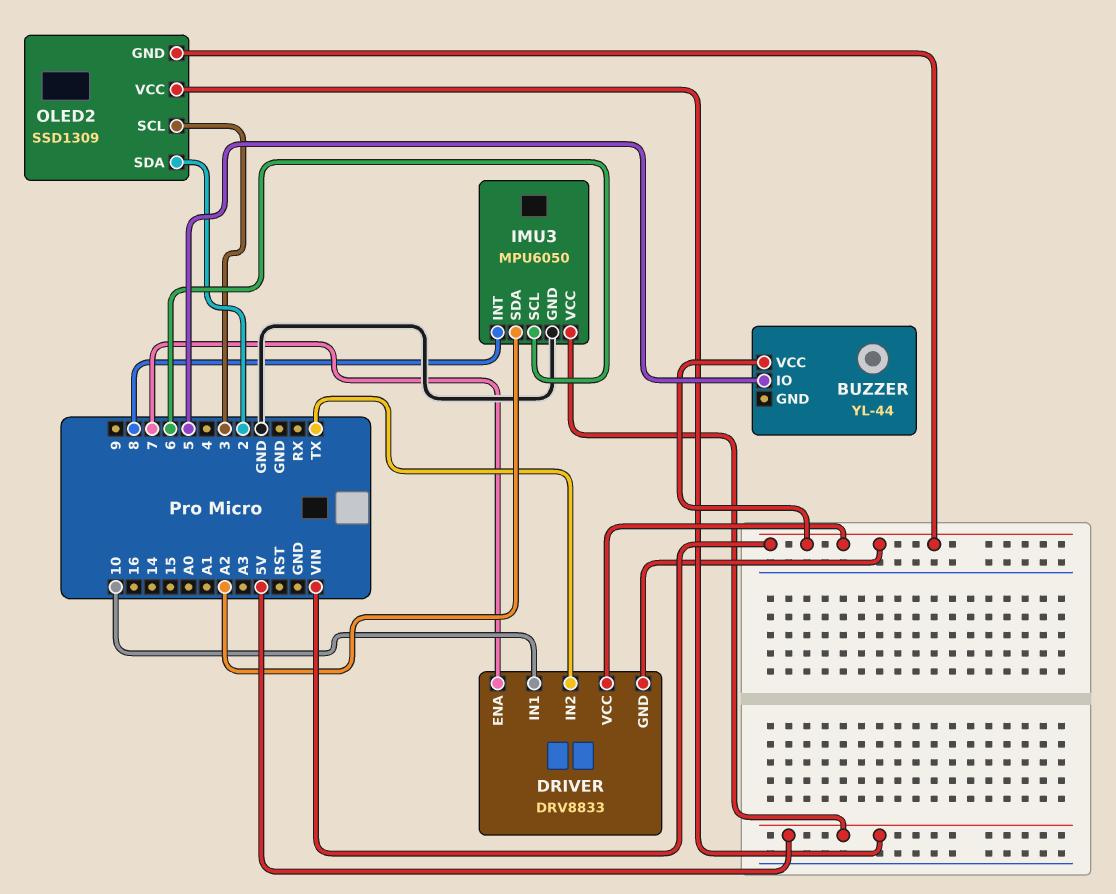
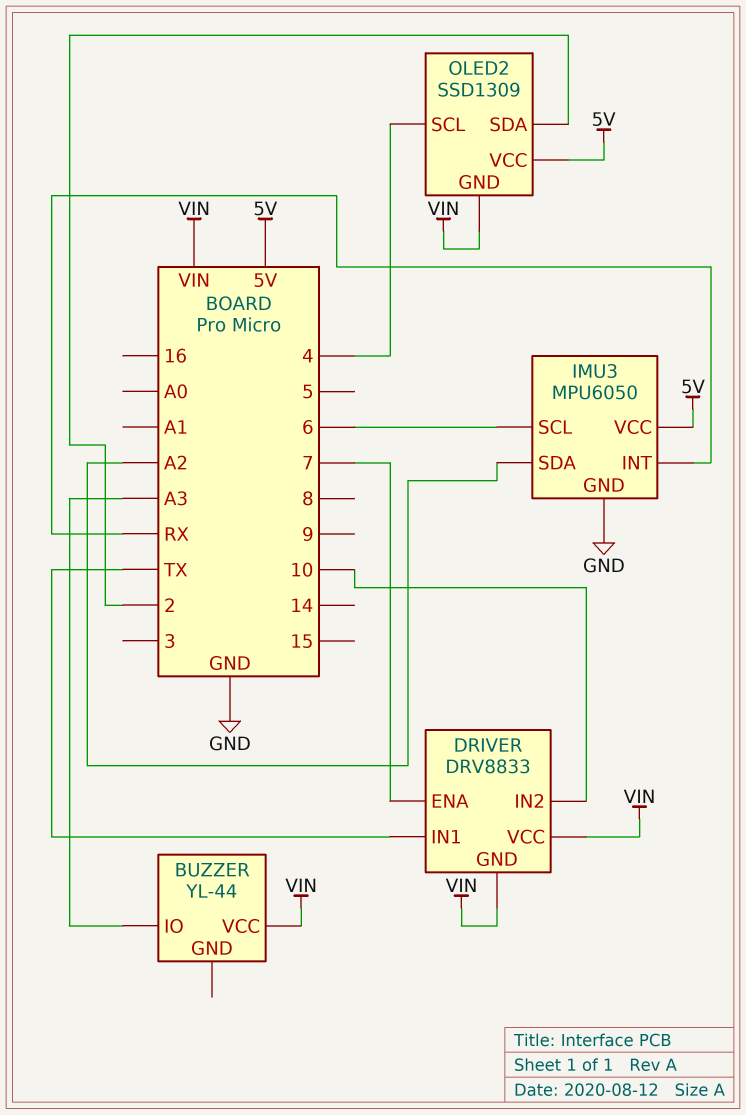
BUZZER pin IO: 5 -> A3
DRIVER pin IN1: 10 -> TX
DRIVER pin IN2: TX -> 10
IMU3 pin INT: 8 -> RX
OLED2 pin SCL: 3 -> 4

